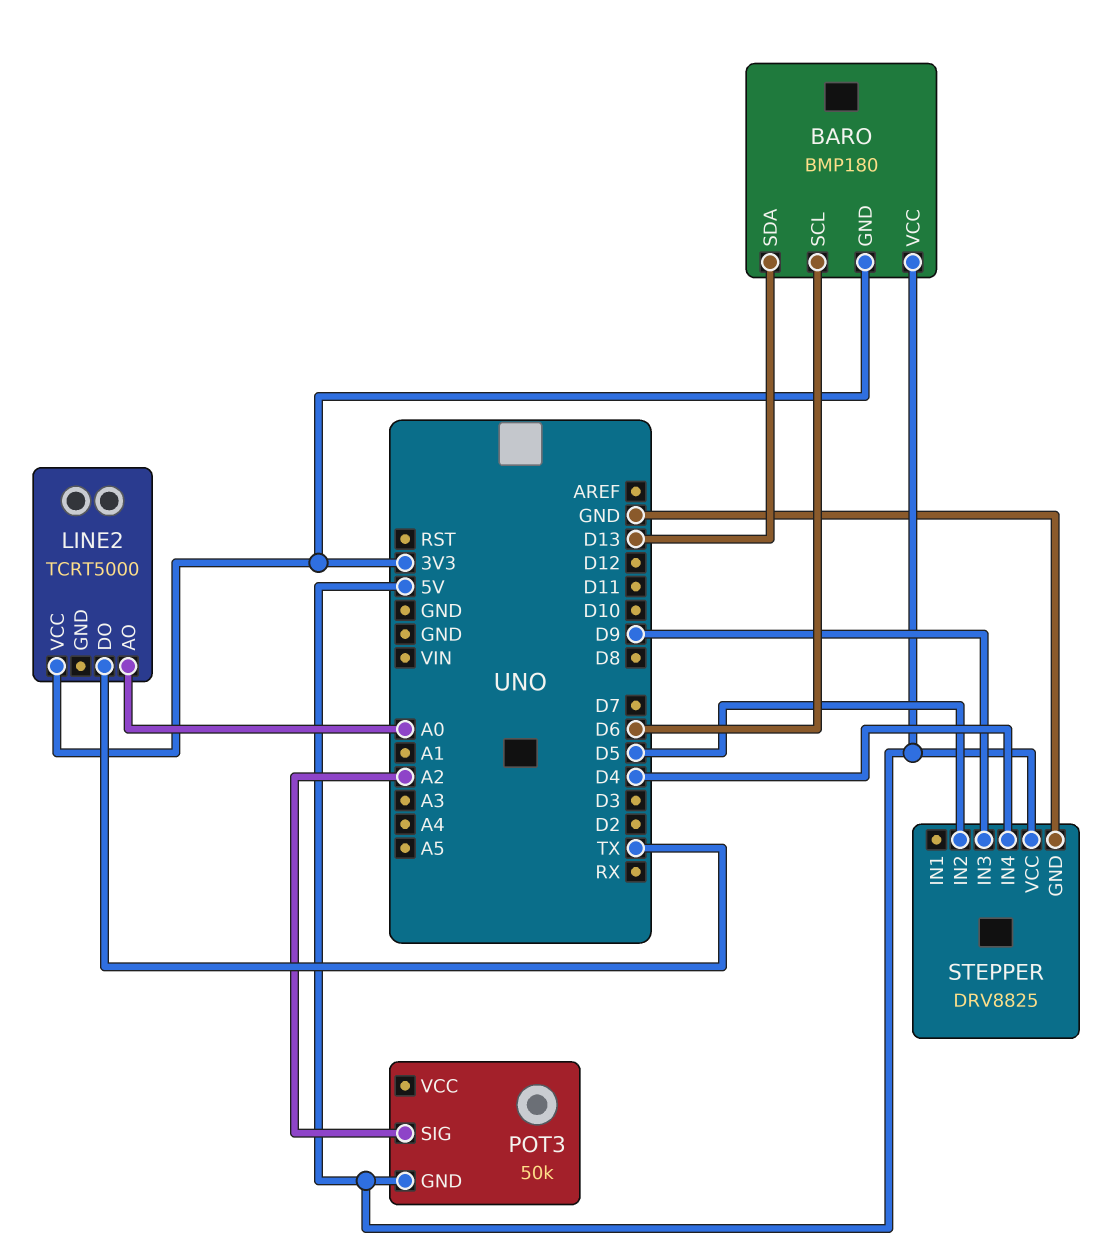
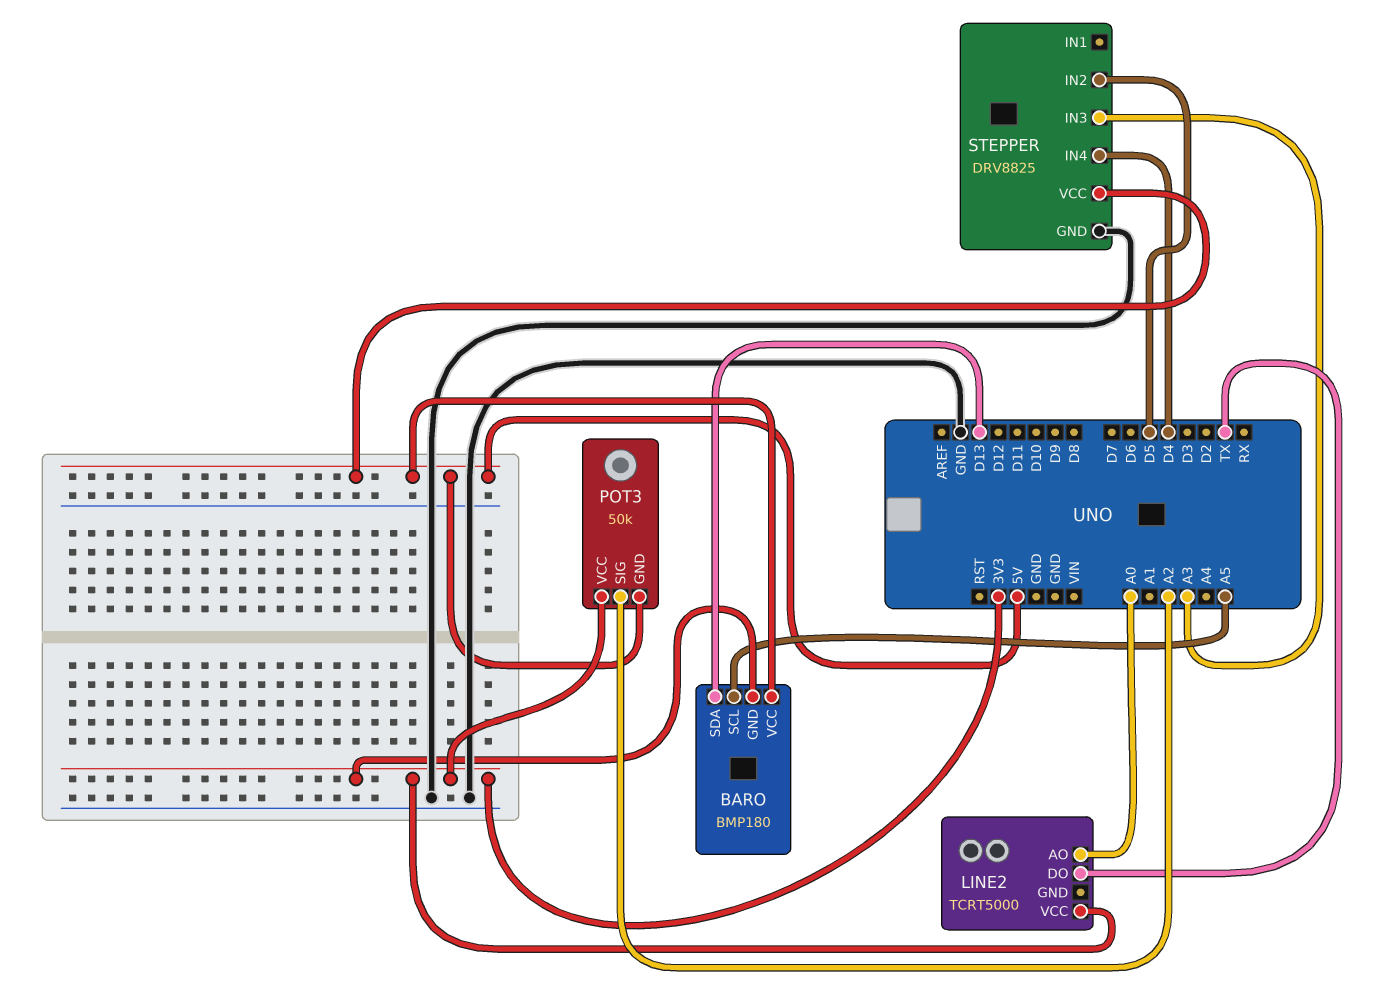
BARO pin SCL: D6 -> A5
POT3 pin VCC: none -> 3V3
STEPPER pin IN3: D9 -> A3

